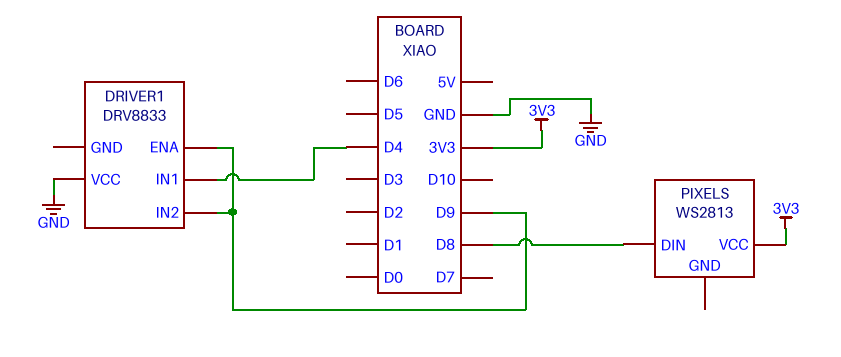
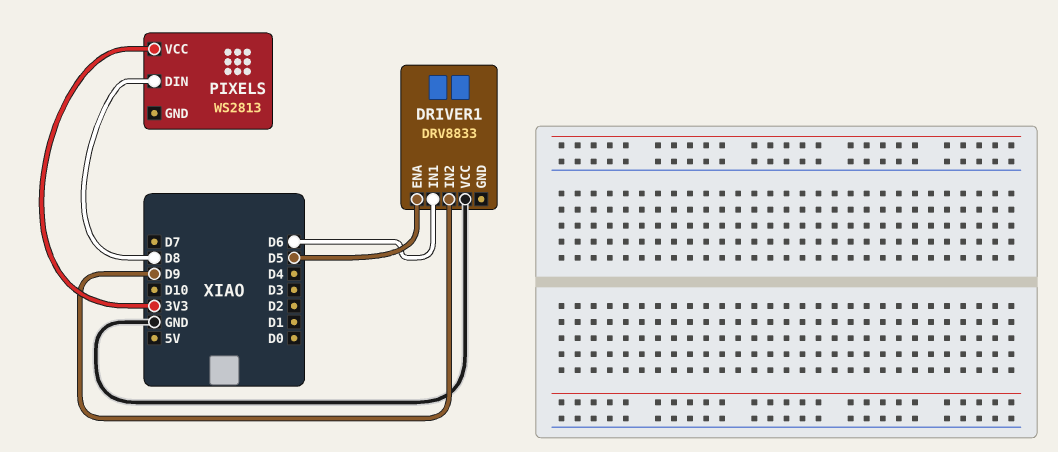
DRIVER1 pin ENA: D9 -> D5
DRIVER1 pin IN1: D4 -> D6

